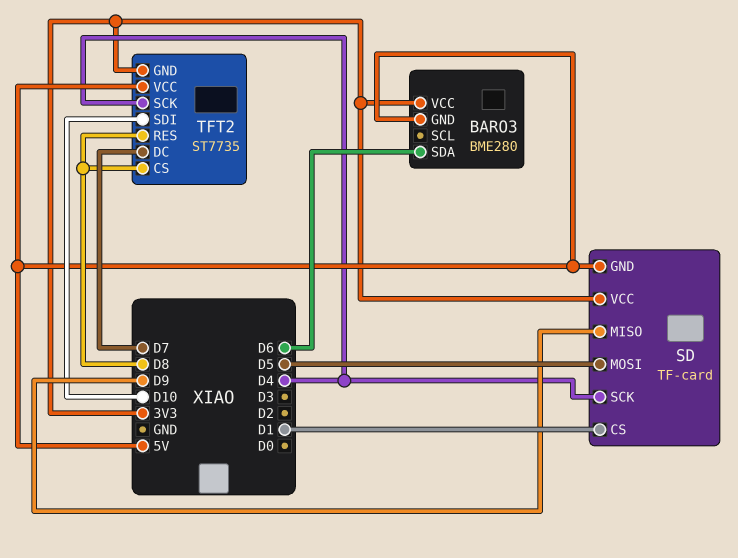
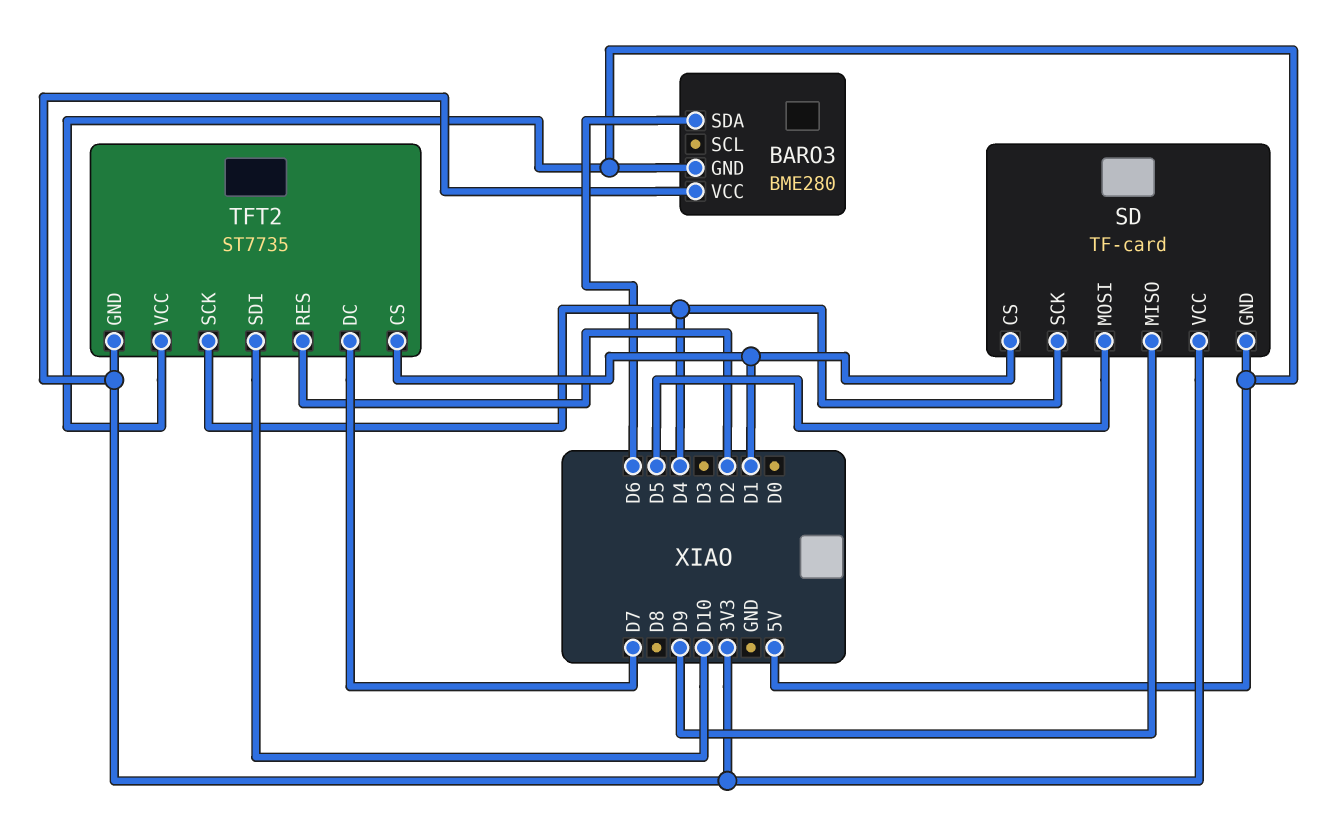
TFT2 pin CS: D8 -> D1
TFT2 pin RES: D8 -> D2

